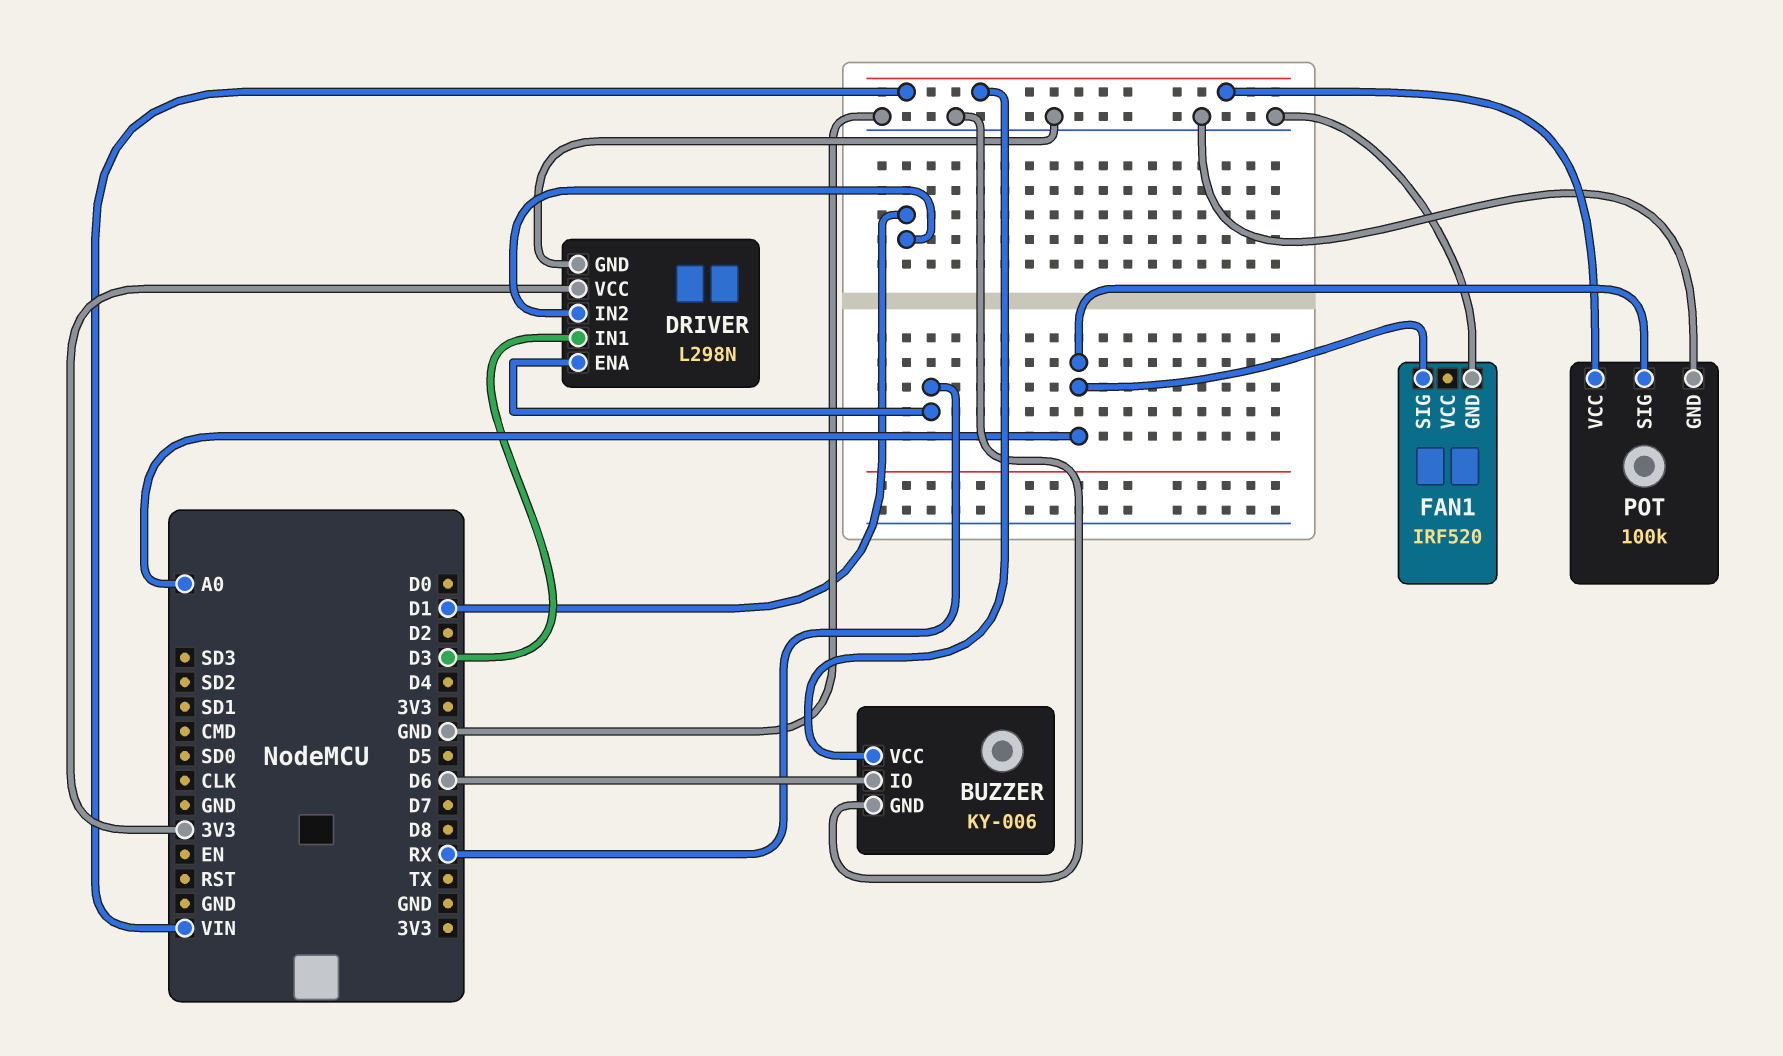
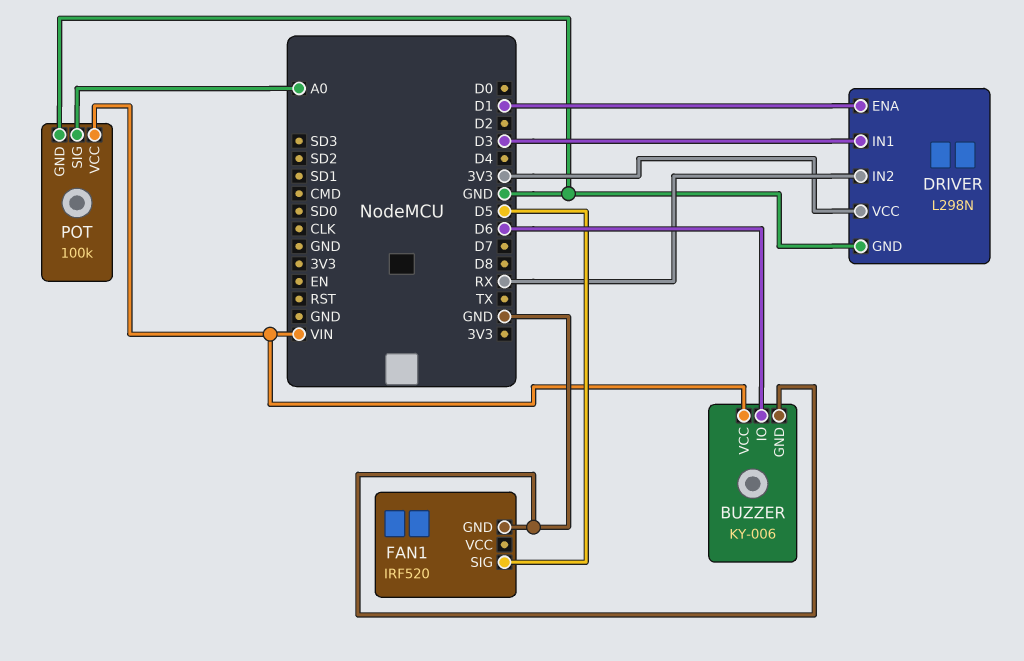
DRIVER pin ENA: RX -> D1
DRIVER pin IN2: D1 -> RX
FAN1 pin SIG: A0 -> D5

